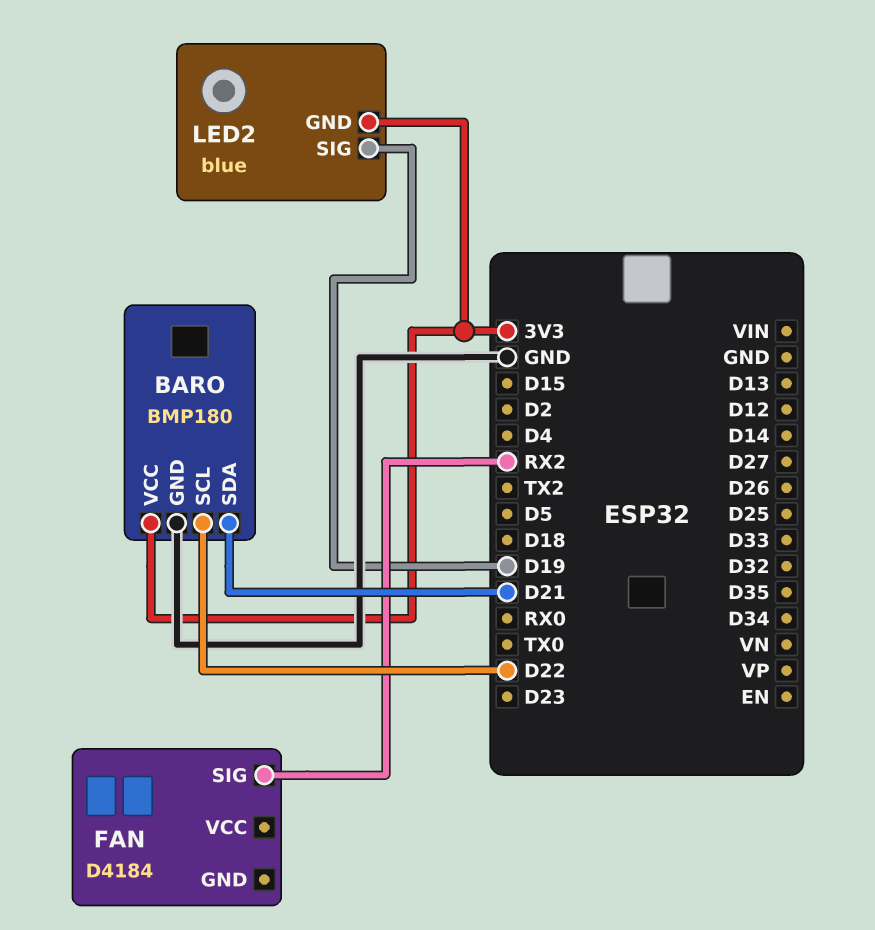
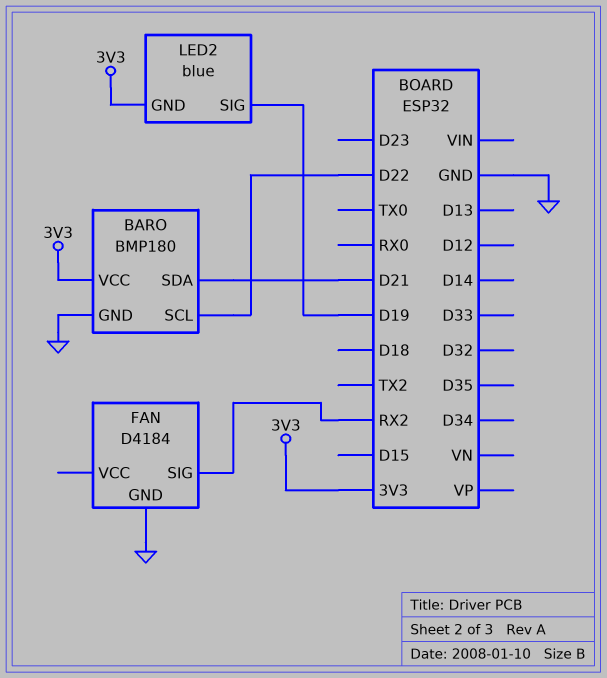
FAN pin GND: none -> GND

